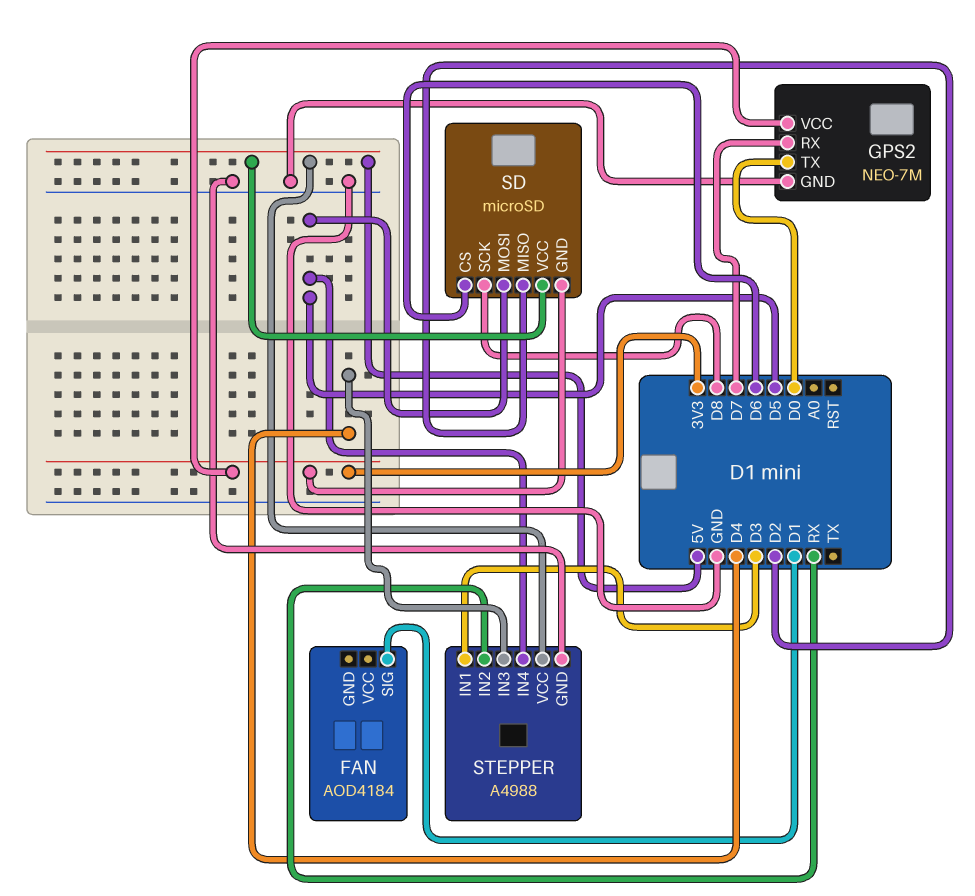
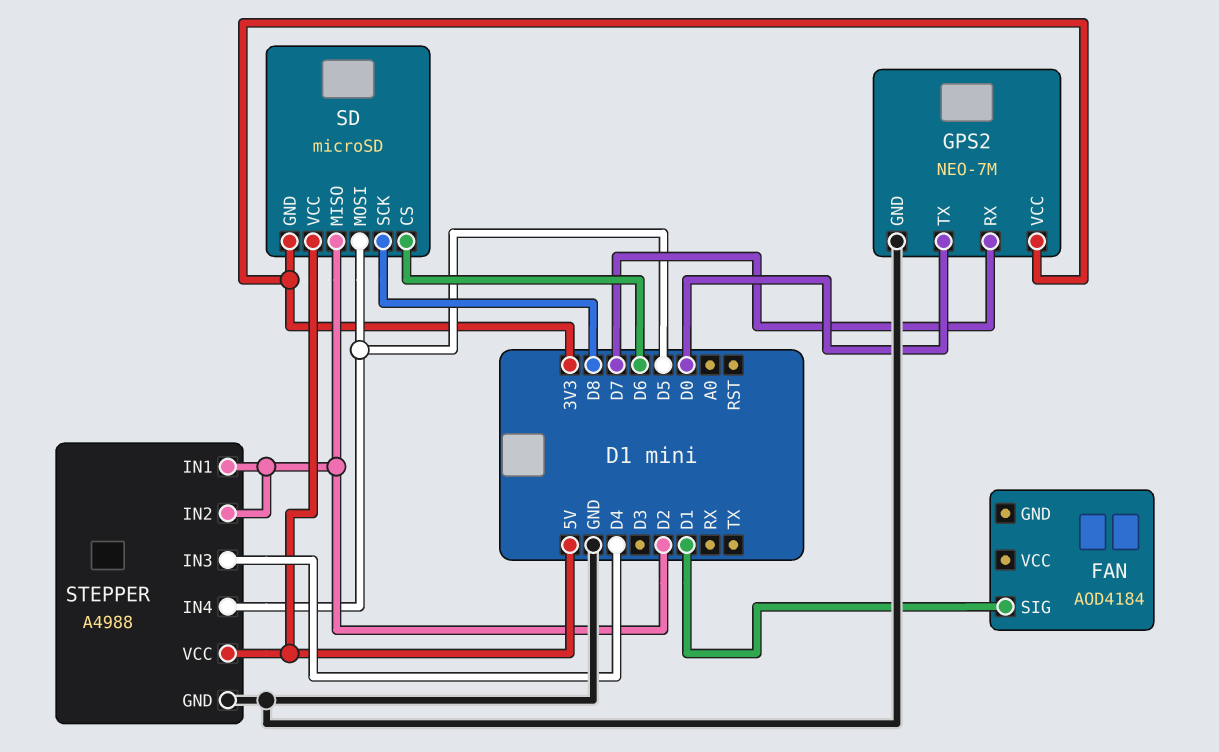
STEPPER pin IN1: D3 -> D2
STEPPER pin IN2: RX -> D2

